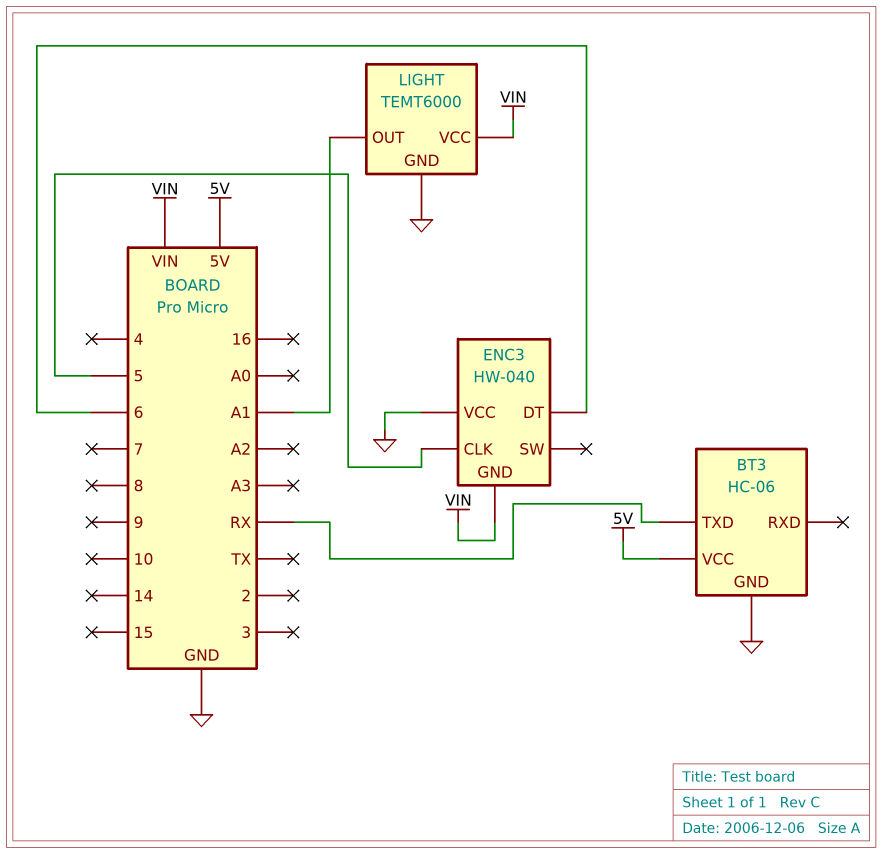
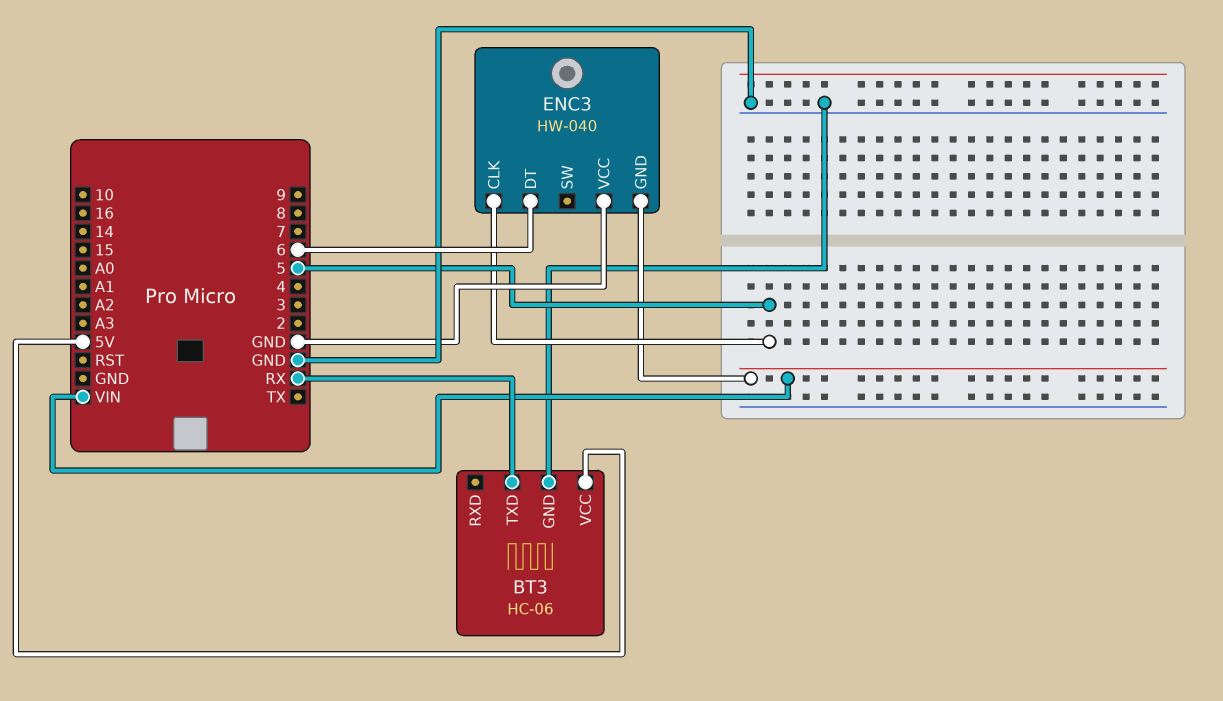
LIGHT: TEMT6000 -> none
LIGHT pin GND: GND -> none
LIGHT pin OUT: A1 -> none
LIGHT pin VCC: VIN -> none

